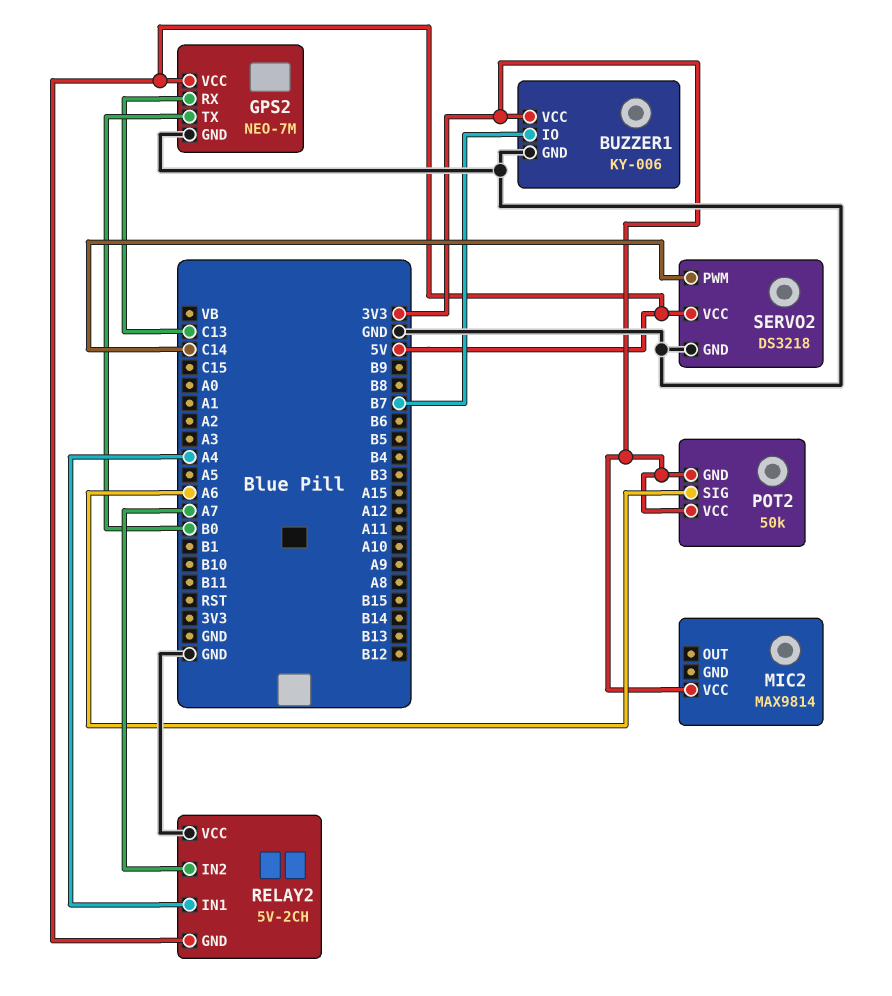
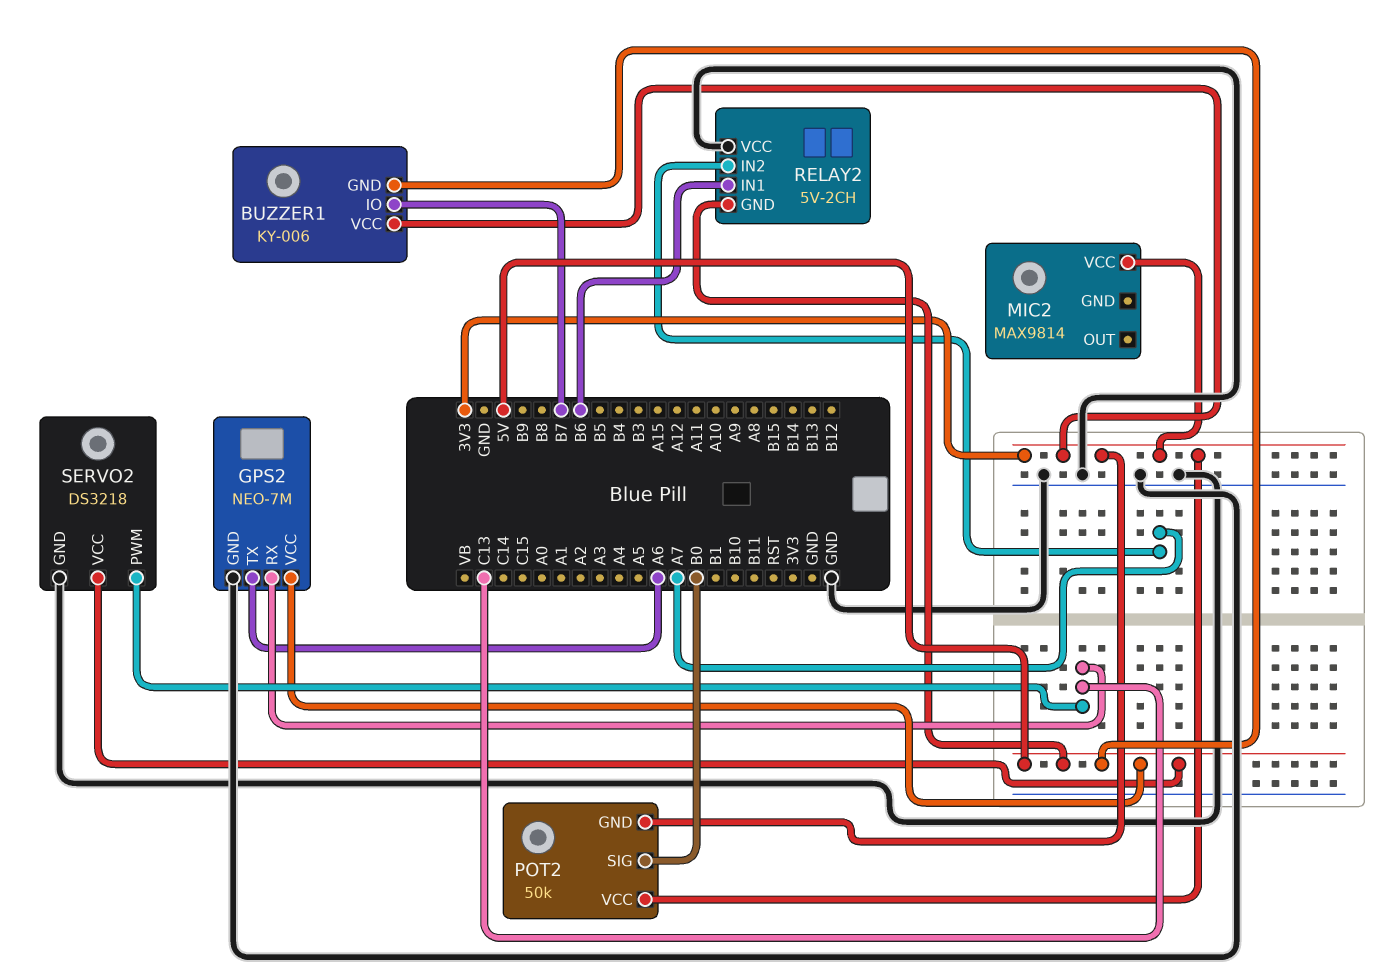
BUZZER1 pin GND: GND -> 5V
GPS2 pin TX: B0 -> A6
POT2 pin SIG: A6 -> B0
RELAY2 pin IN1: A4 -> B6
SERVO2 pin PWM: C14 -> C13

